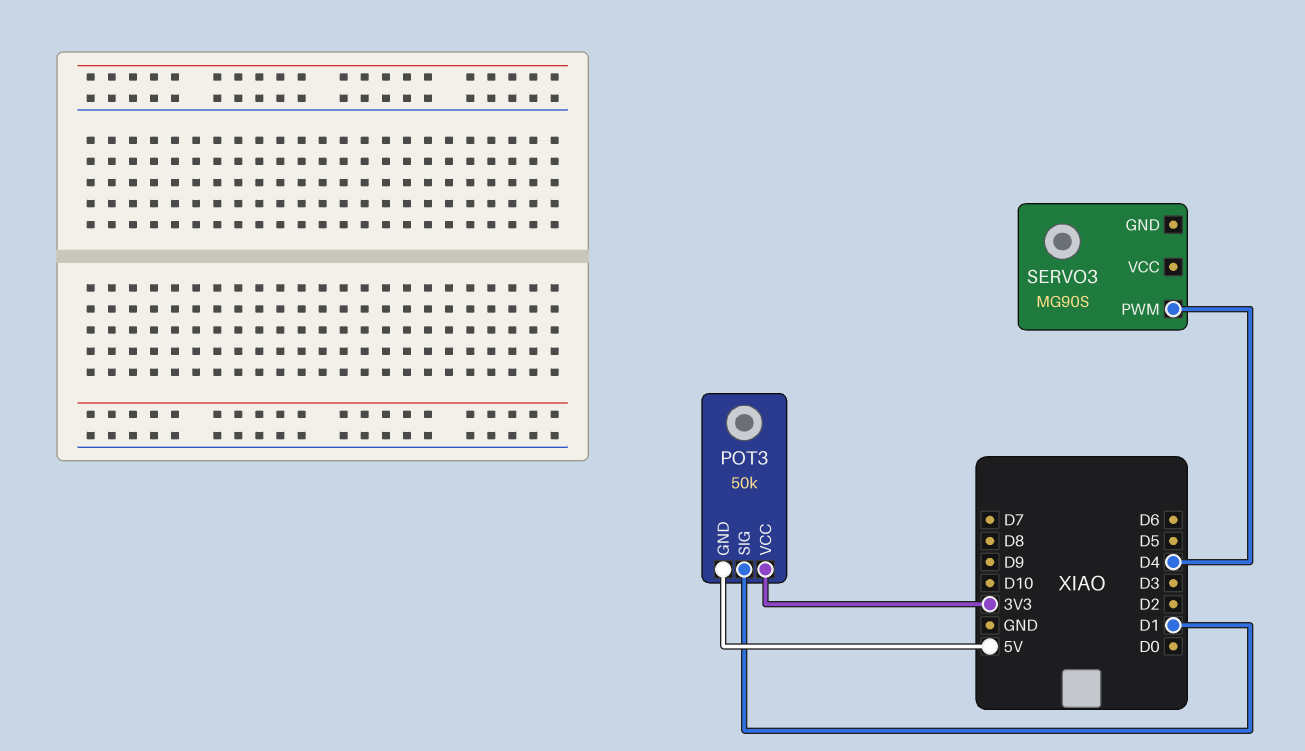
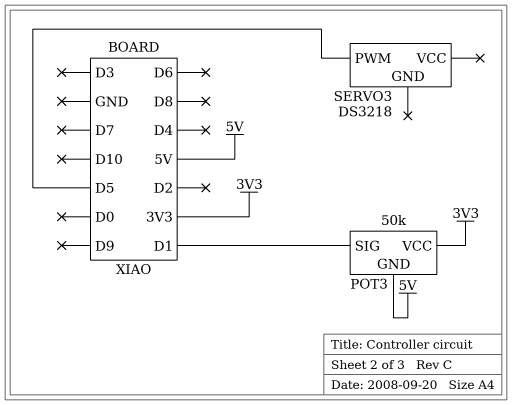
SERVO3: MG90S -> DS3218
SERVO3 pin PWM: D4 -> D5

